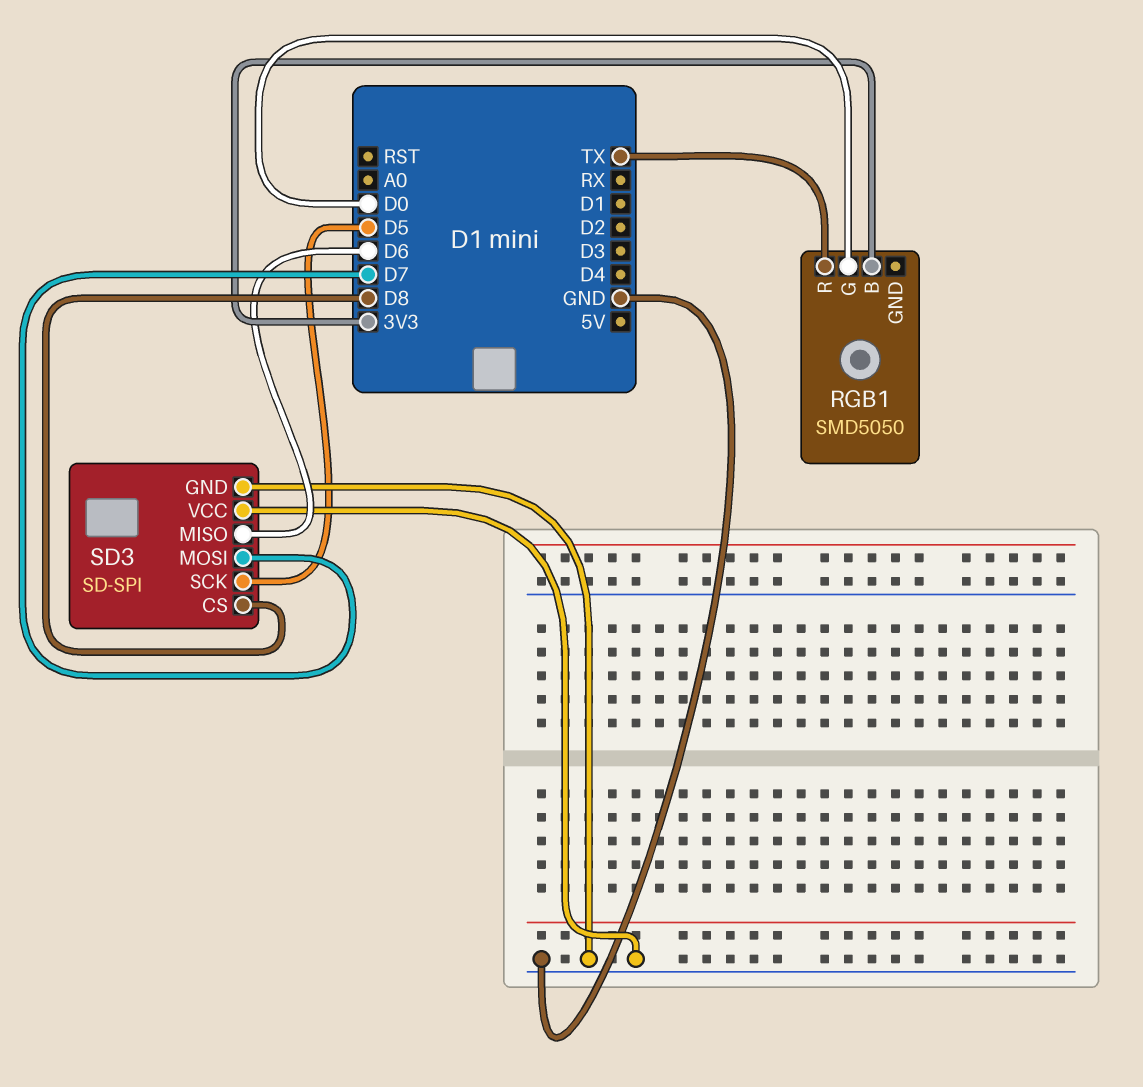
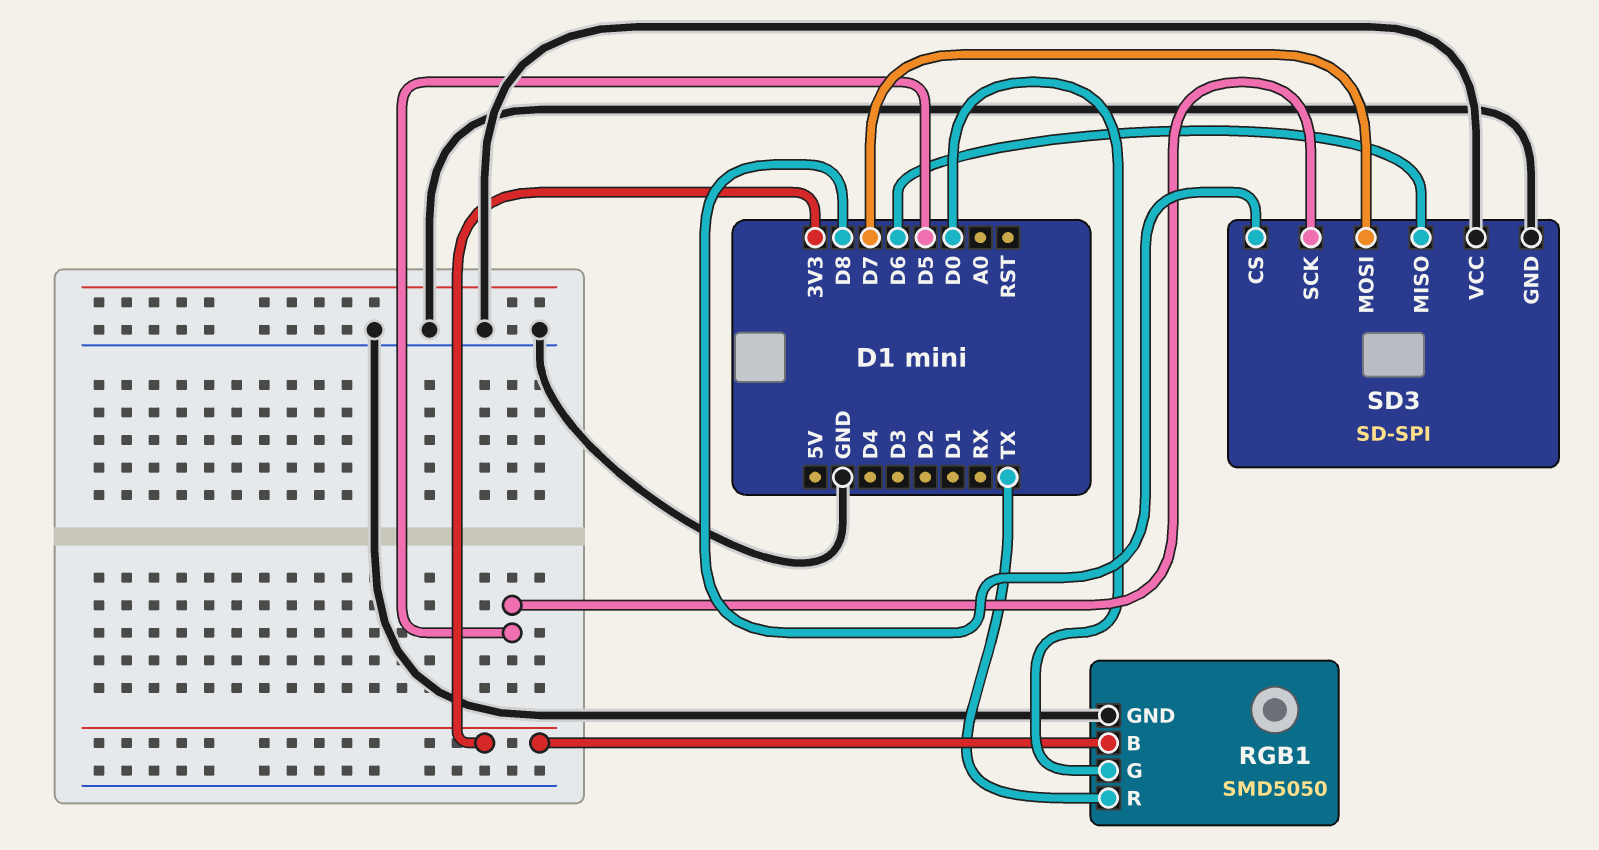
RGB1 pin GND: none -> GND

